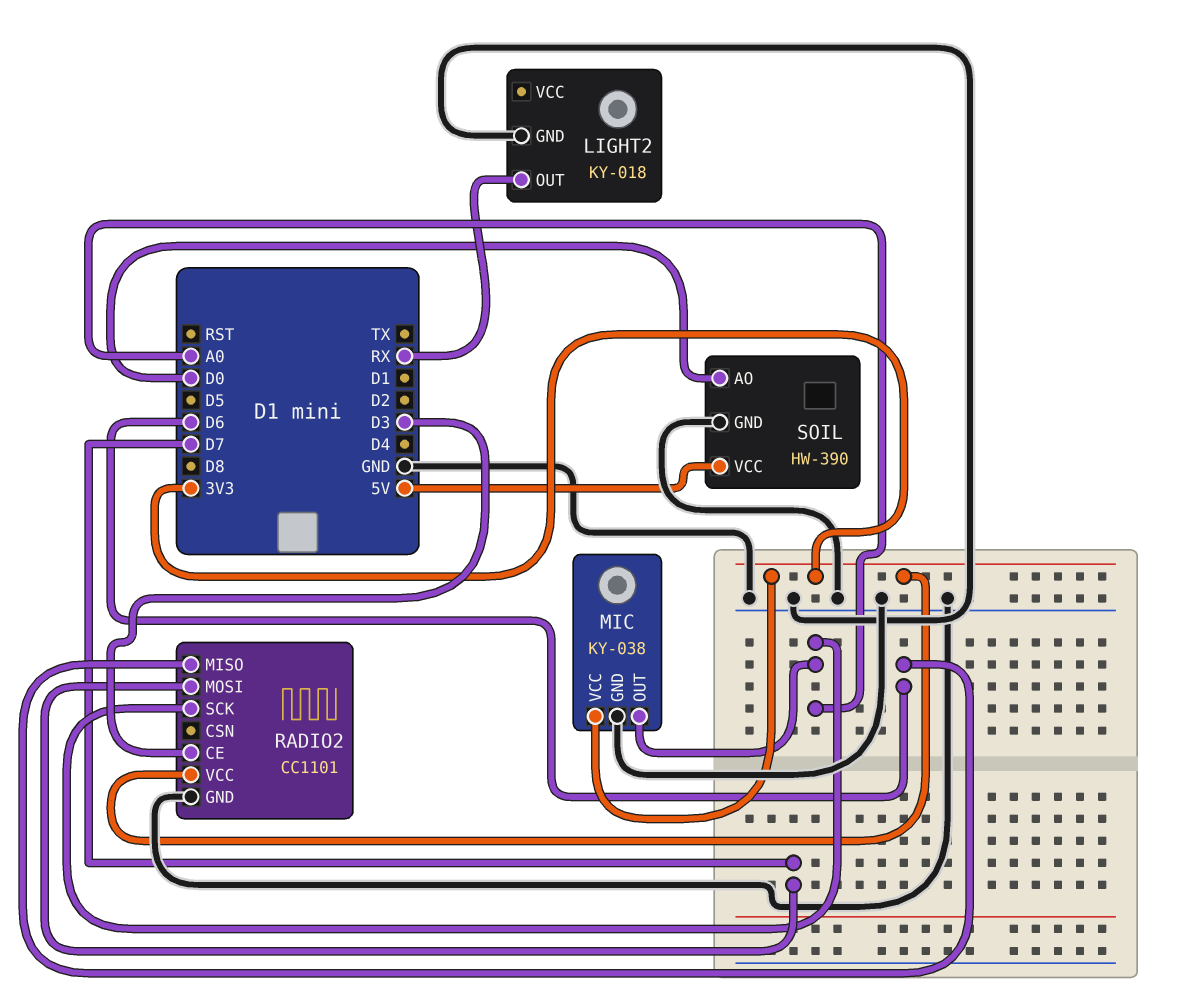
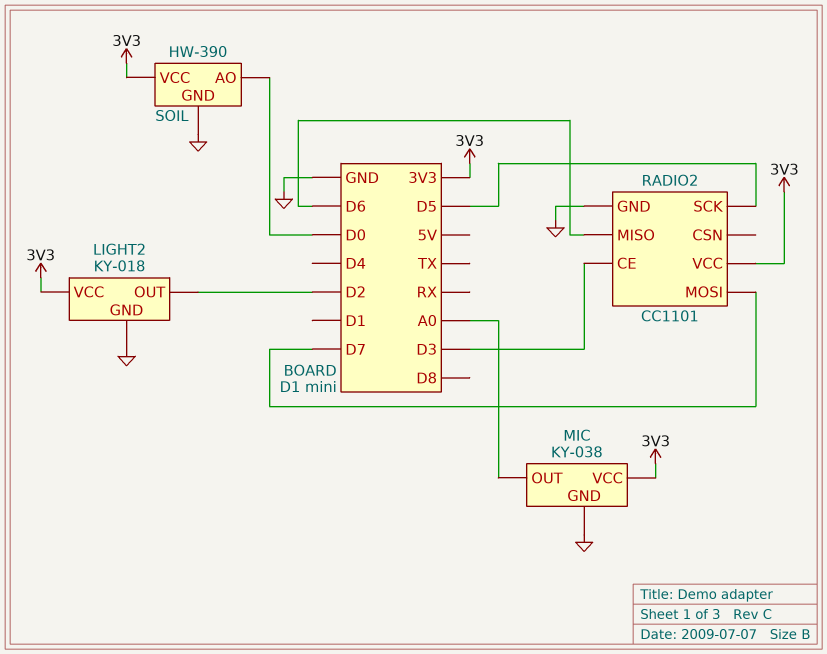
LIGHT2 pin OUT: RX -> D2
LIGHT2 pin VCC: none -> 3V3
RADIO2 pin SCK: A0 -> D5
SOIL pin VCC: 5V -> 3V3

